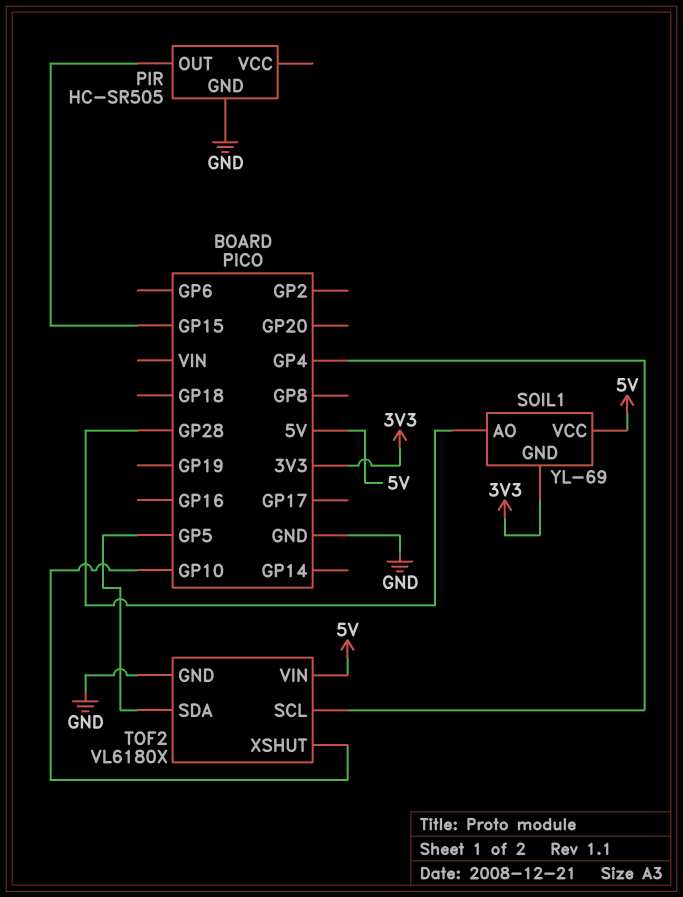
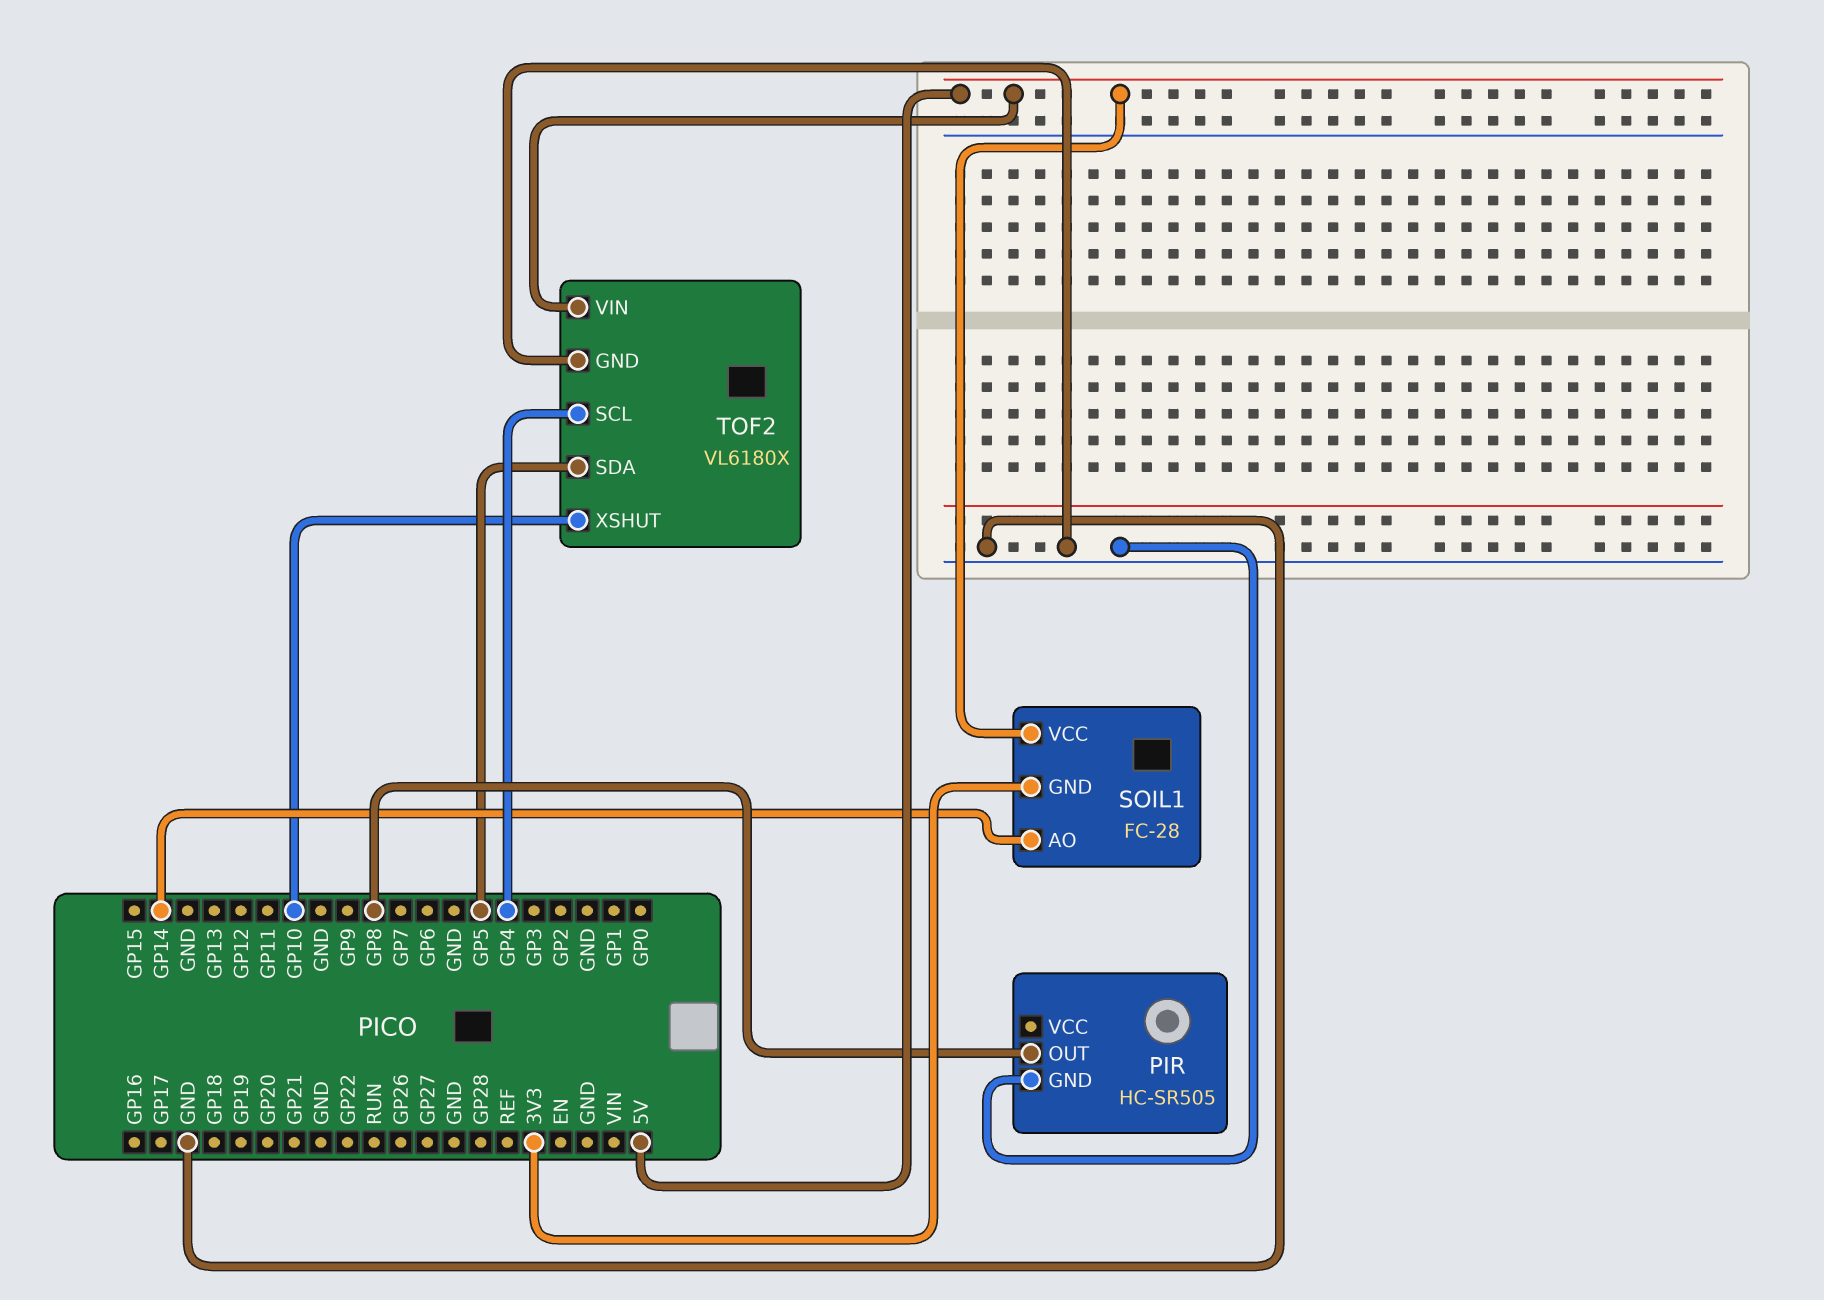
PIR pin OUT: GP15 -> GP8
SOIL1: YL-69 -> FC-28
SOIL1 pin AO: GP28 -> GP14

